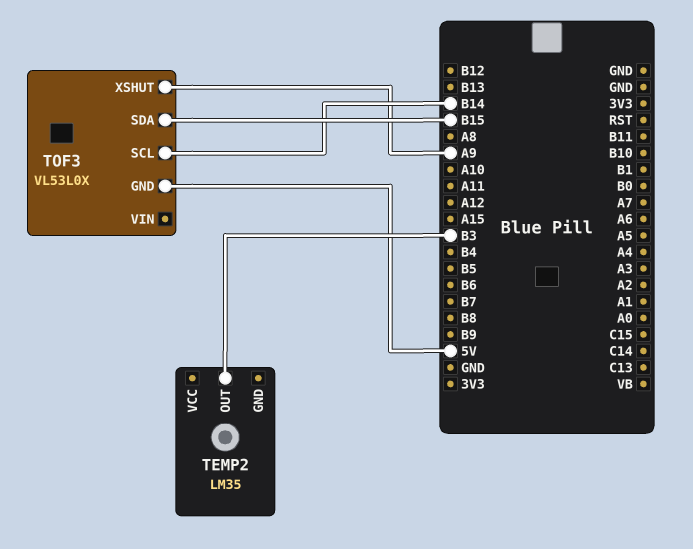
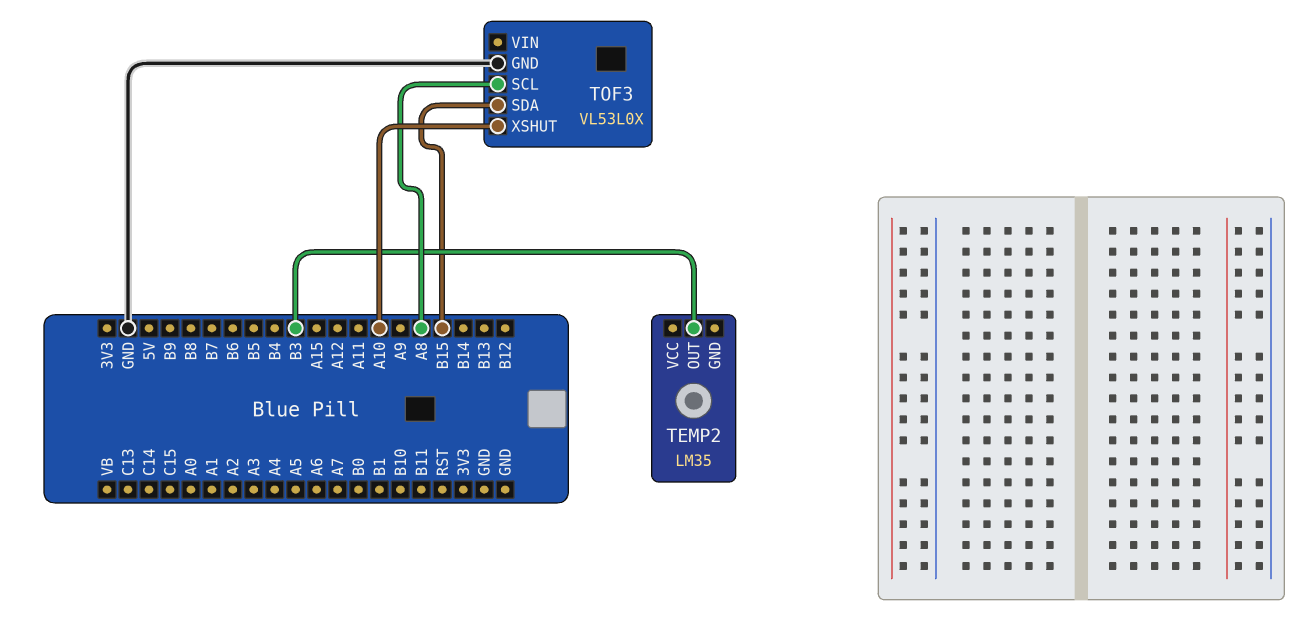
TOF3 pin GND: 5V -> GND
TOF3 pin SCL: B14 -> A8
TOF3 pin XSHUT: A9 -> A10

